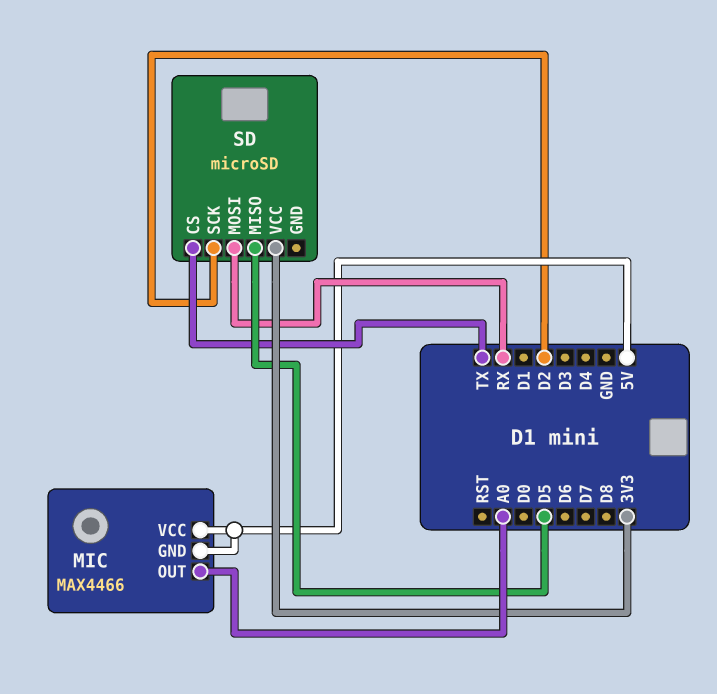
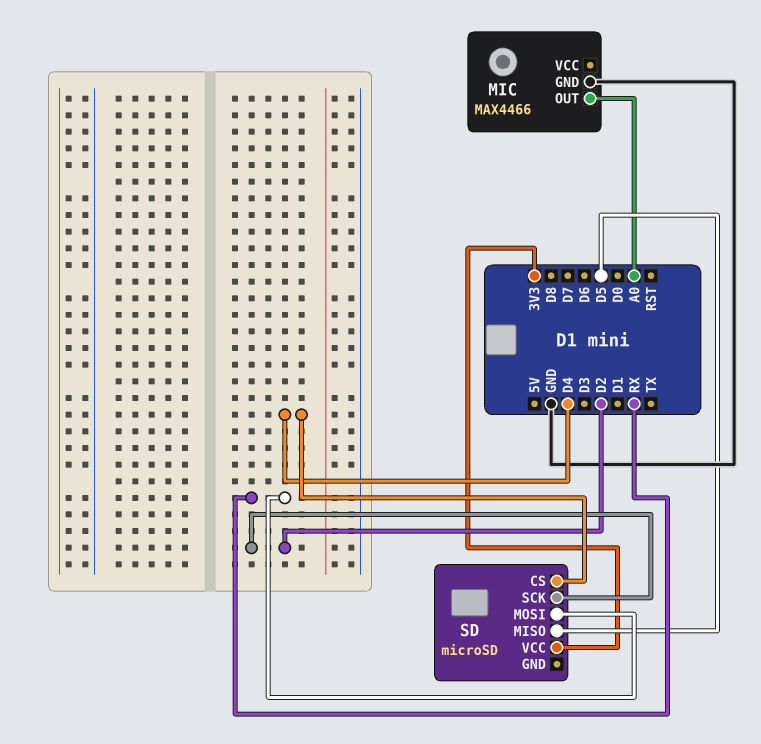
MIC pin GND: 5V -> GND
MIC pin VCC: 5V -> none
SD pin CS: TX -> D4

